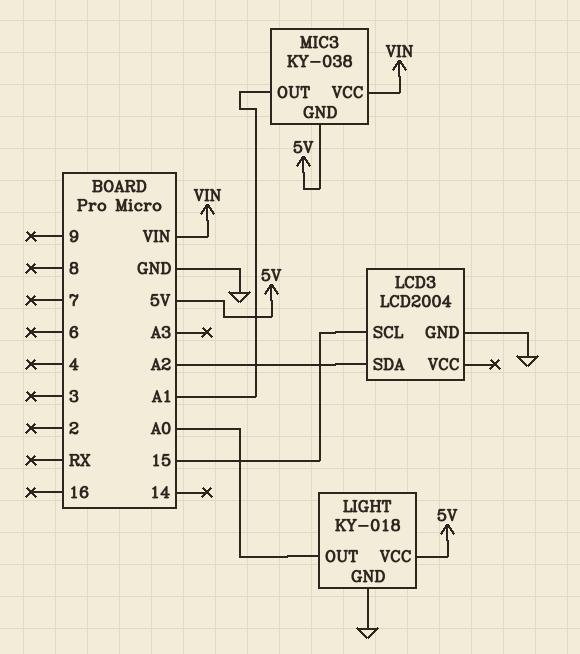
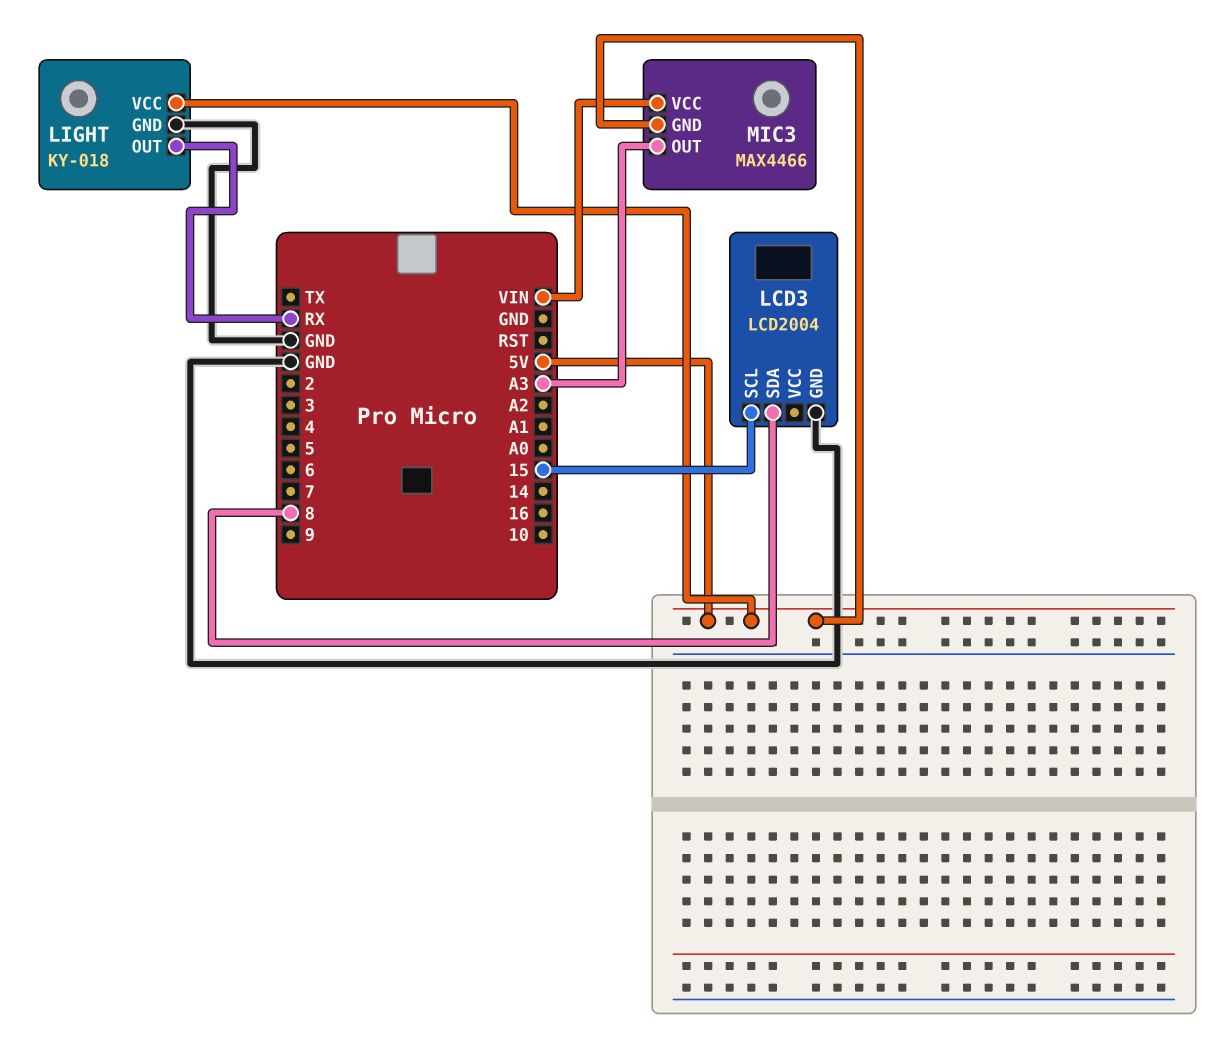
LCD3 pin SDA: A2 -> 8
LIGHT pin OUT: A0 -> RX
MIC3: KY-038 -> MAX4466
MIC3 pin OUT: A1 -> A3

